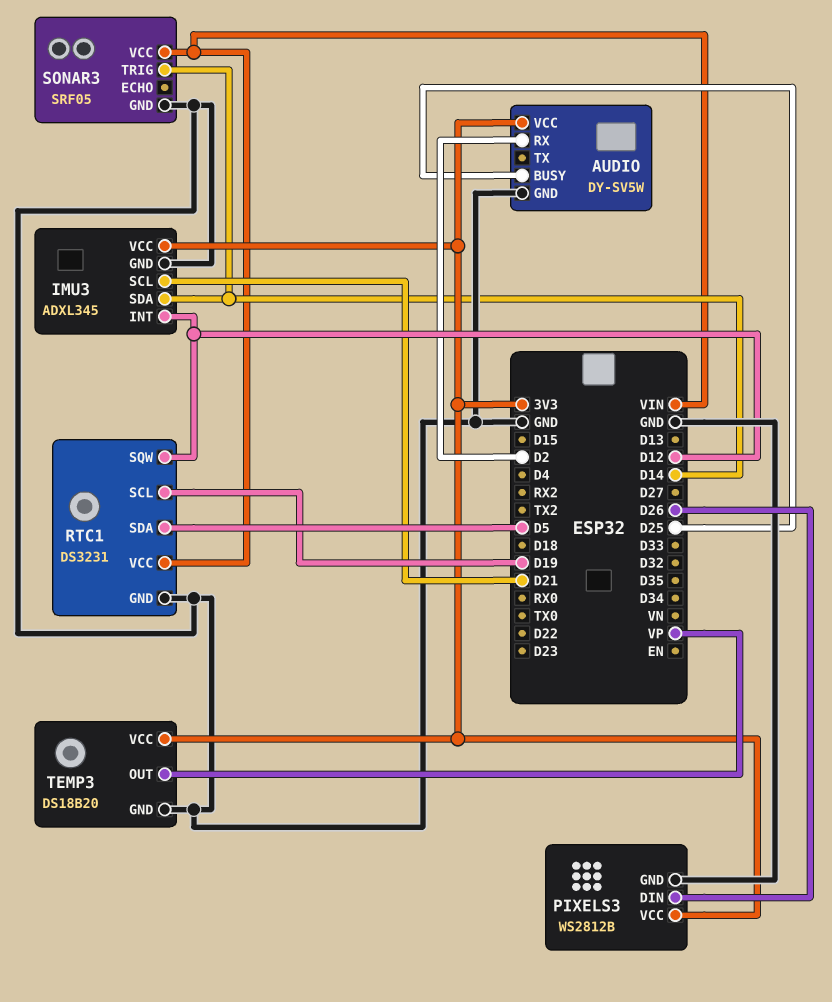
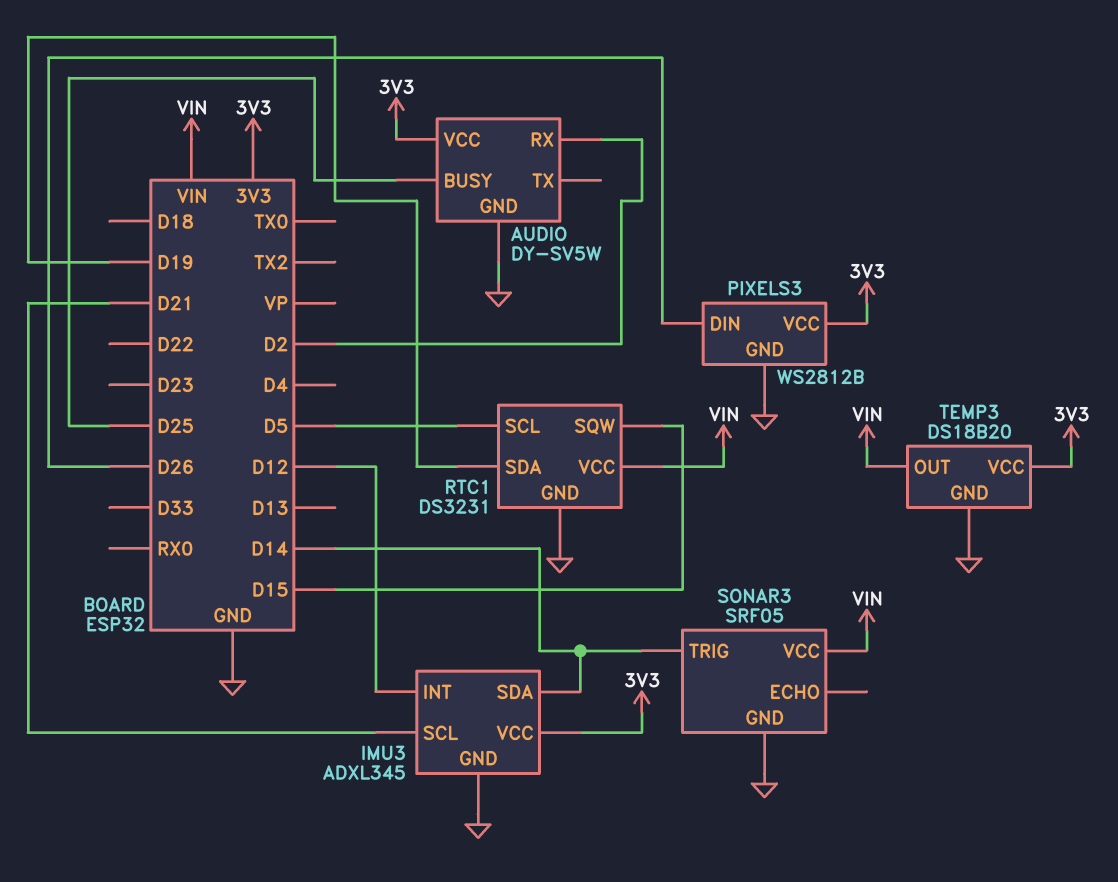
RTC1 pin SCL: D19 -> D5
RTC1 pin SDA: D5 -> D19
RTC1 pin SQW: D12 -> D15
TEMP3 pin OUT: VP -> VIN

